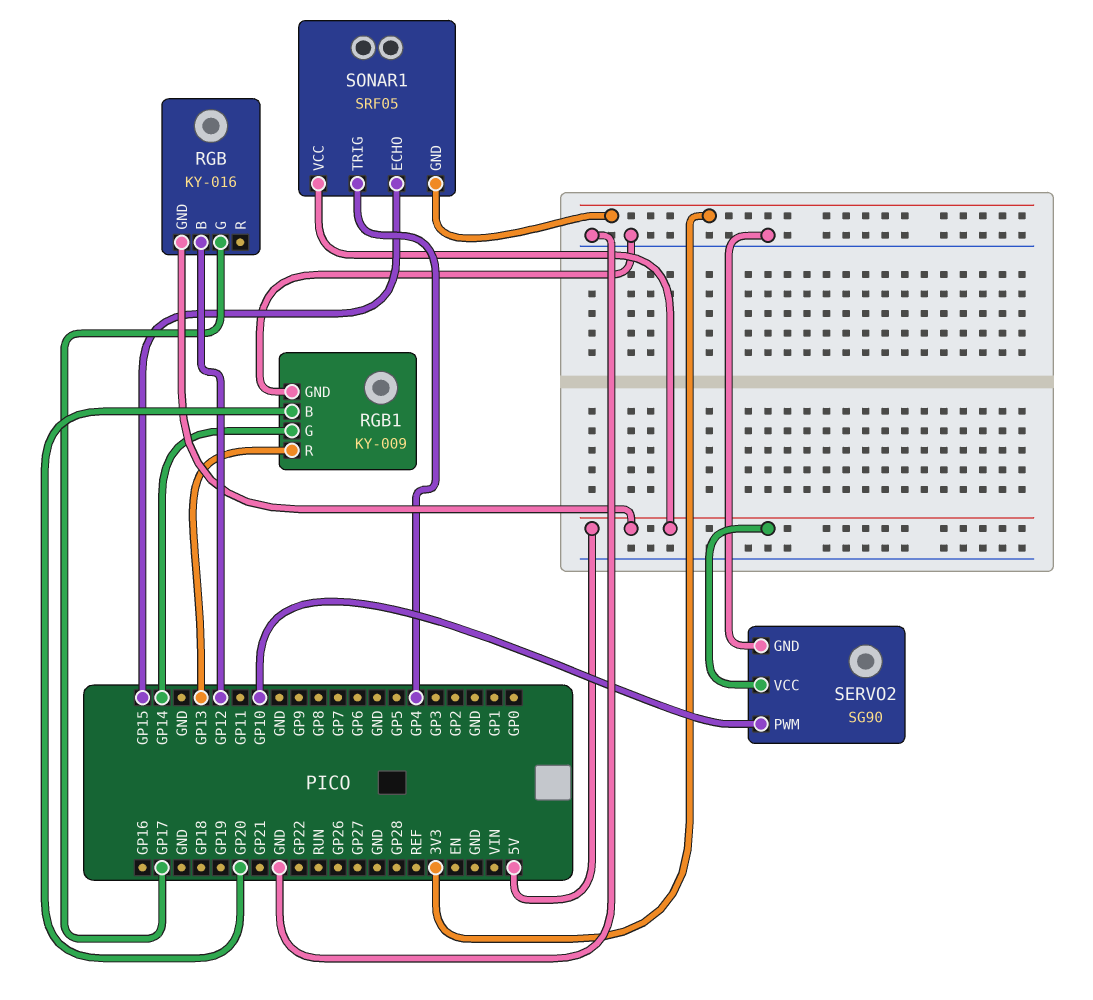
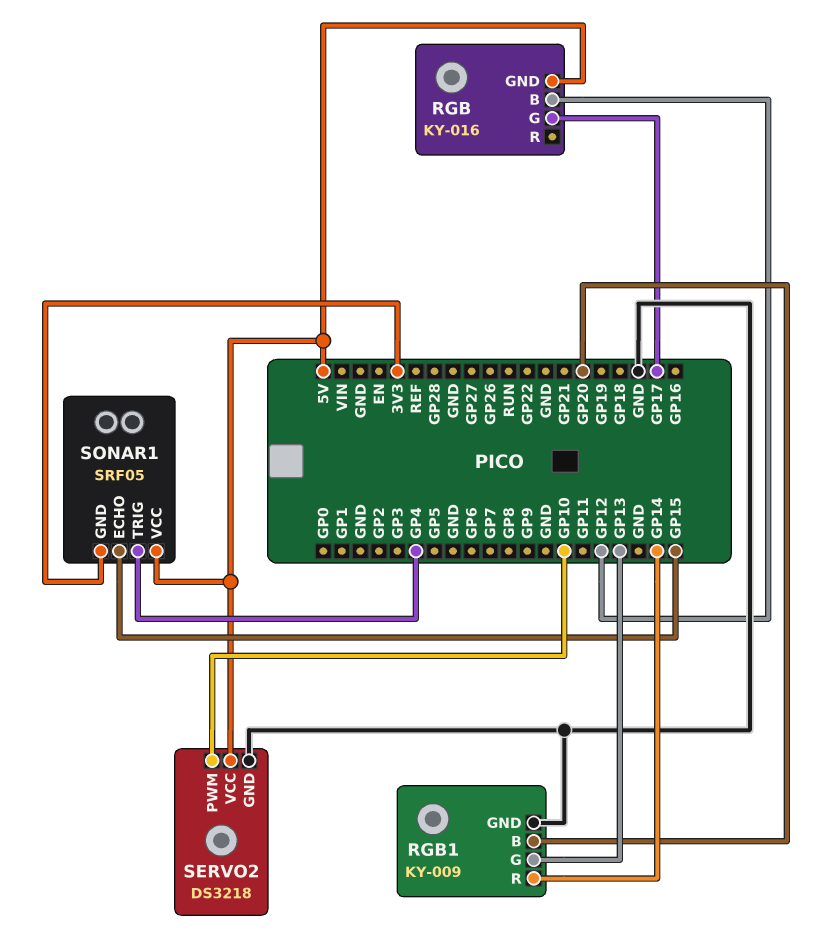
RGB1 pin G: GP14 -> GP13
RGB1 pin R: GP13 -> GP14
SERVO2: SG90 -> DS3218

